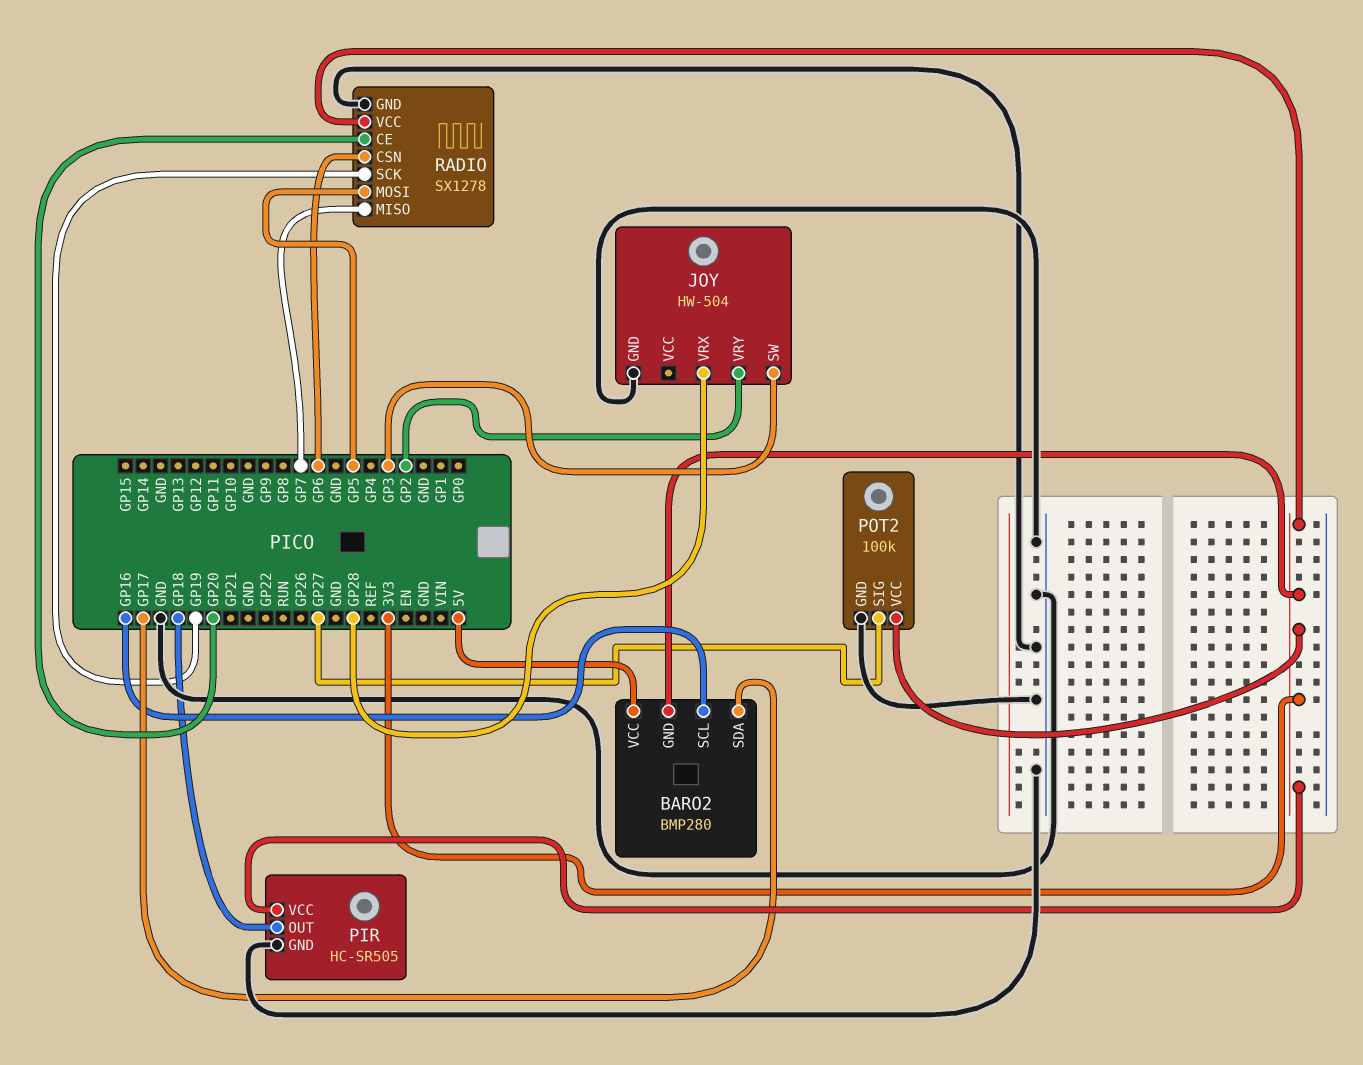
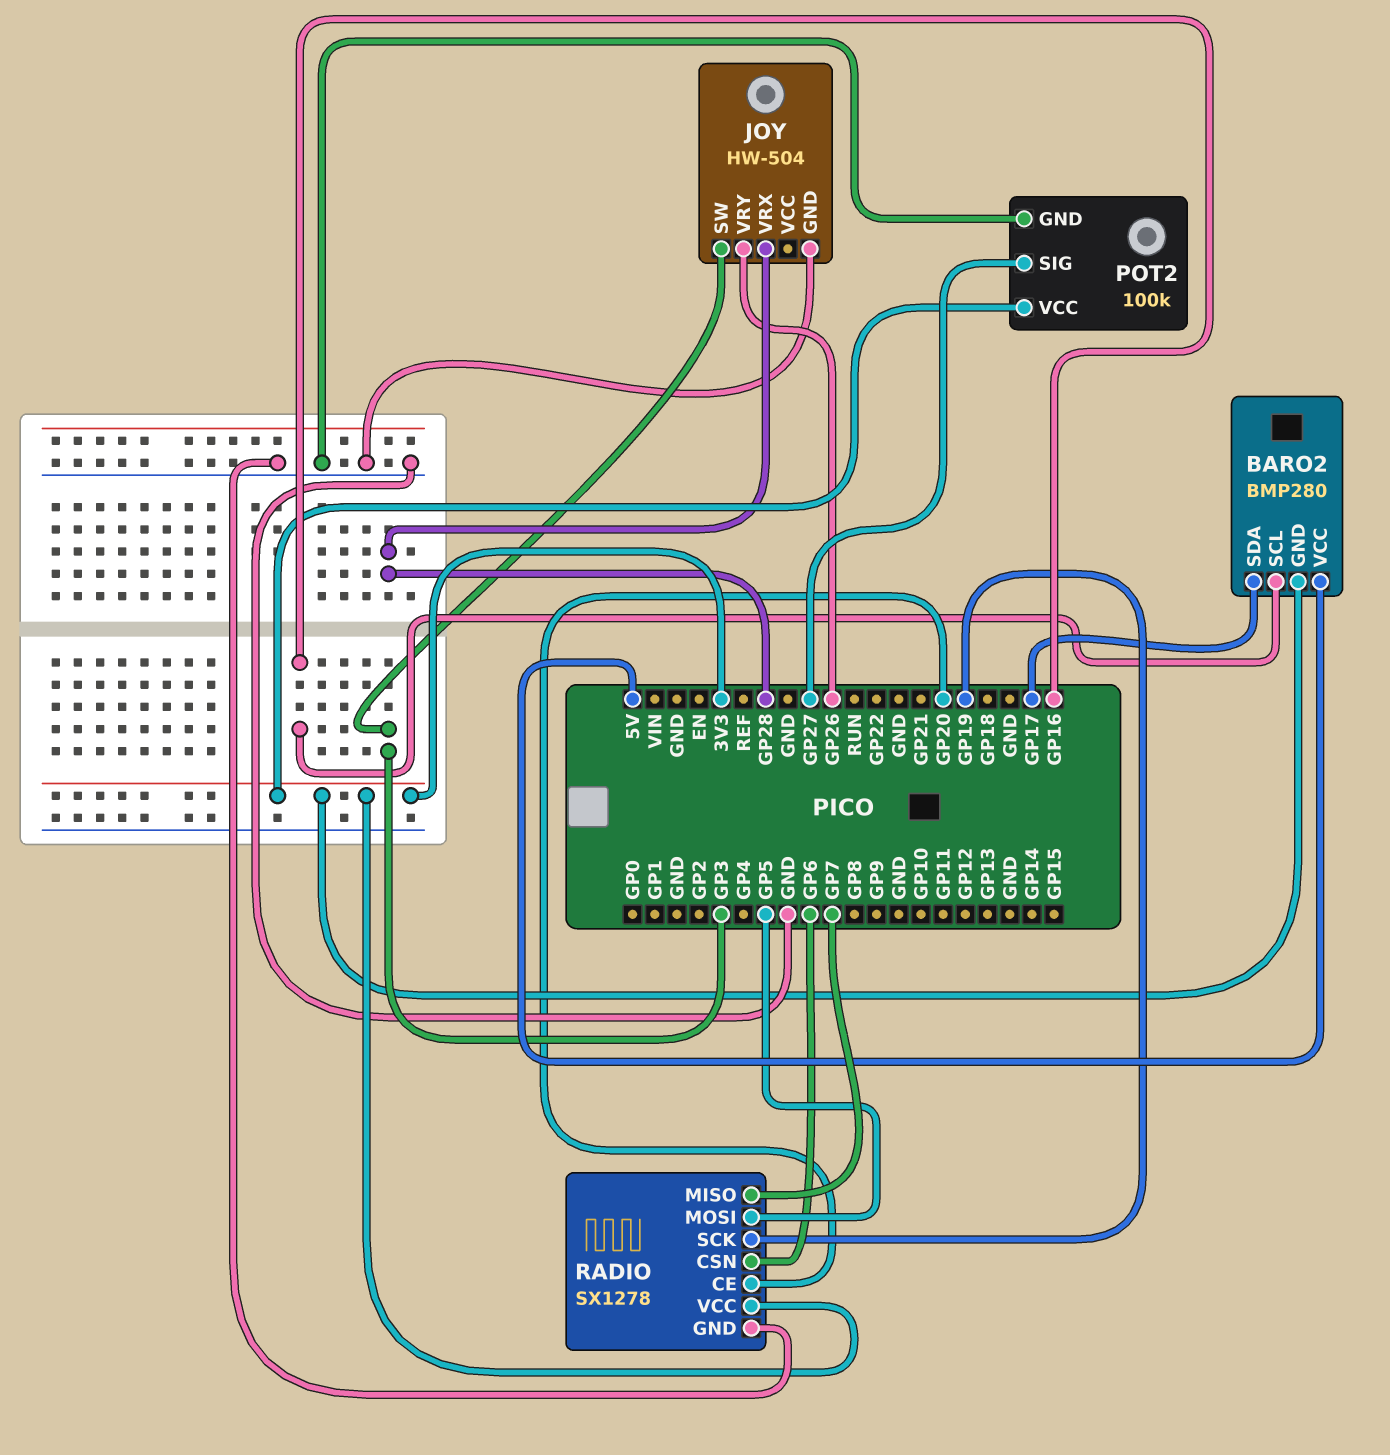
JOY pin VRY: GP2 -> GP26
PIR: HC-SR505 -> none
PIR pin GND: GND -> none
PIR pin OUT: GP18 -> none
PIR pin VCC: 3V3 -> none

